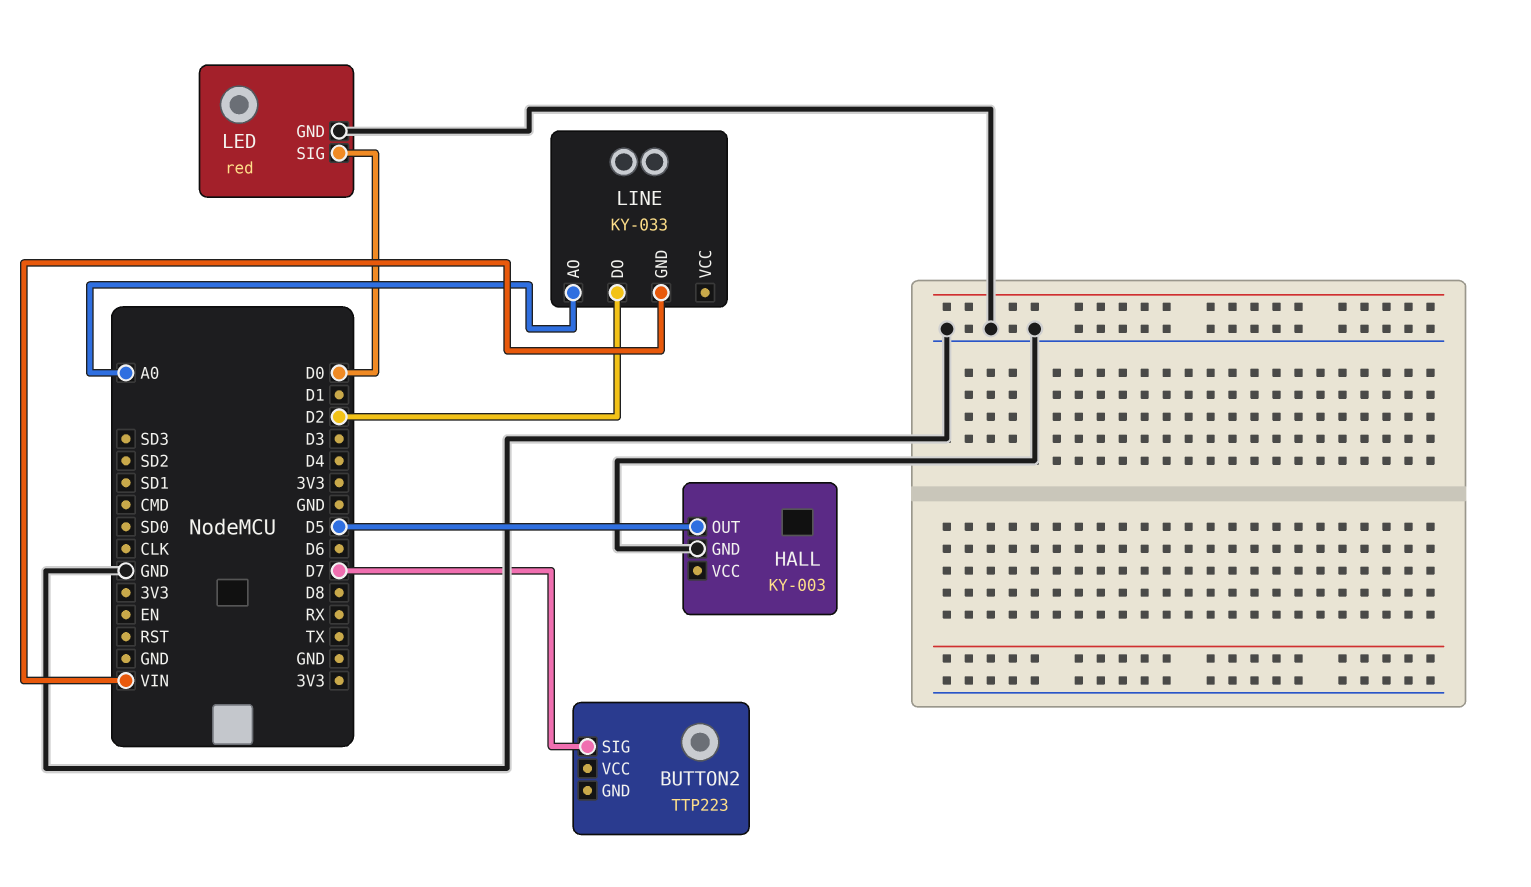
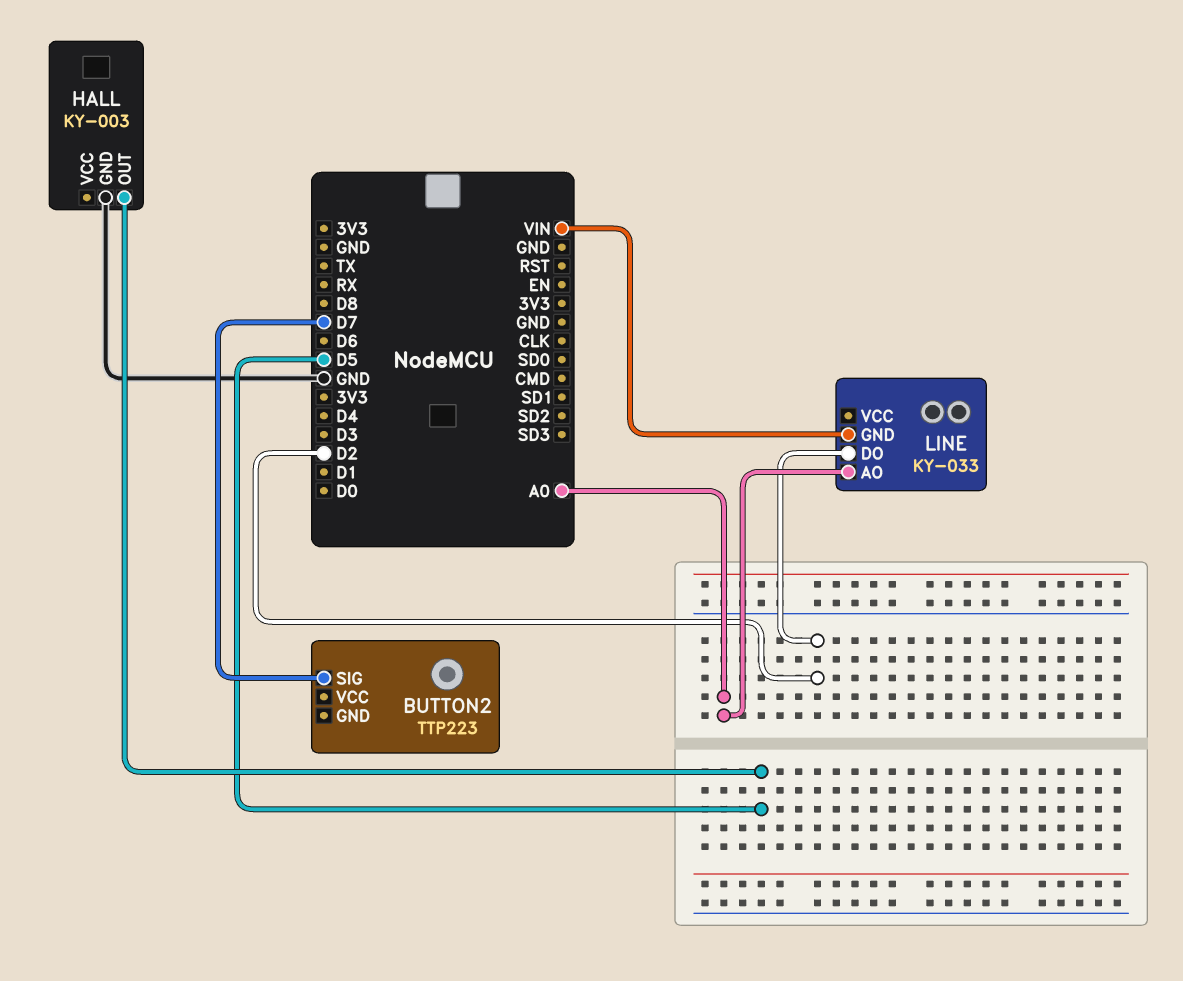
LED: red -> none
LED pin GND: GND -> none
LED pin SIG: D0 -> none

